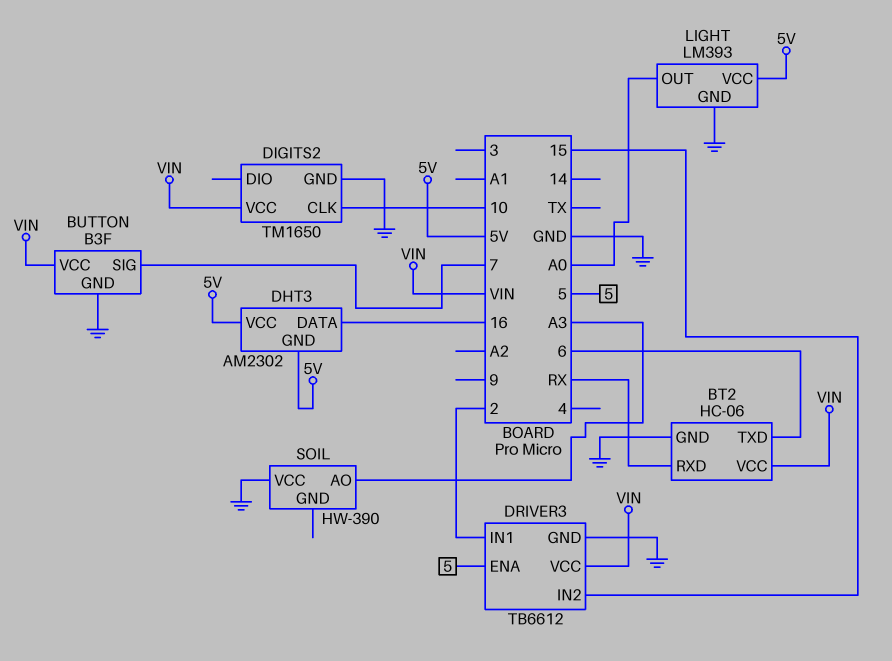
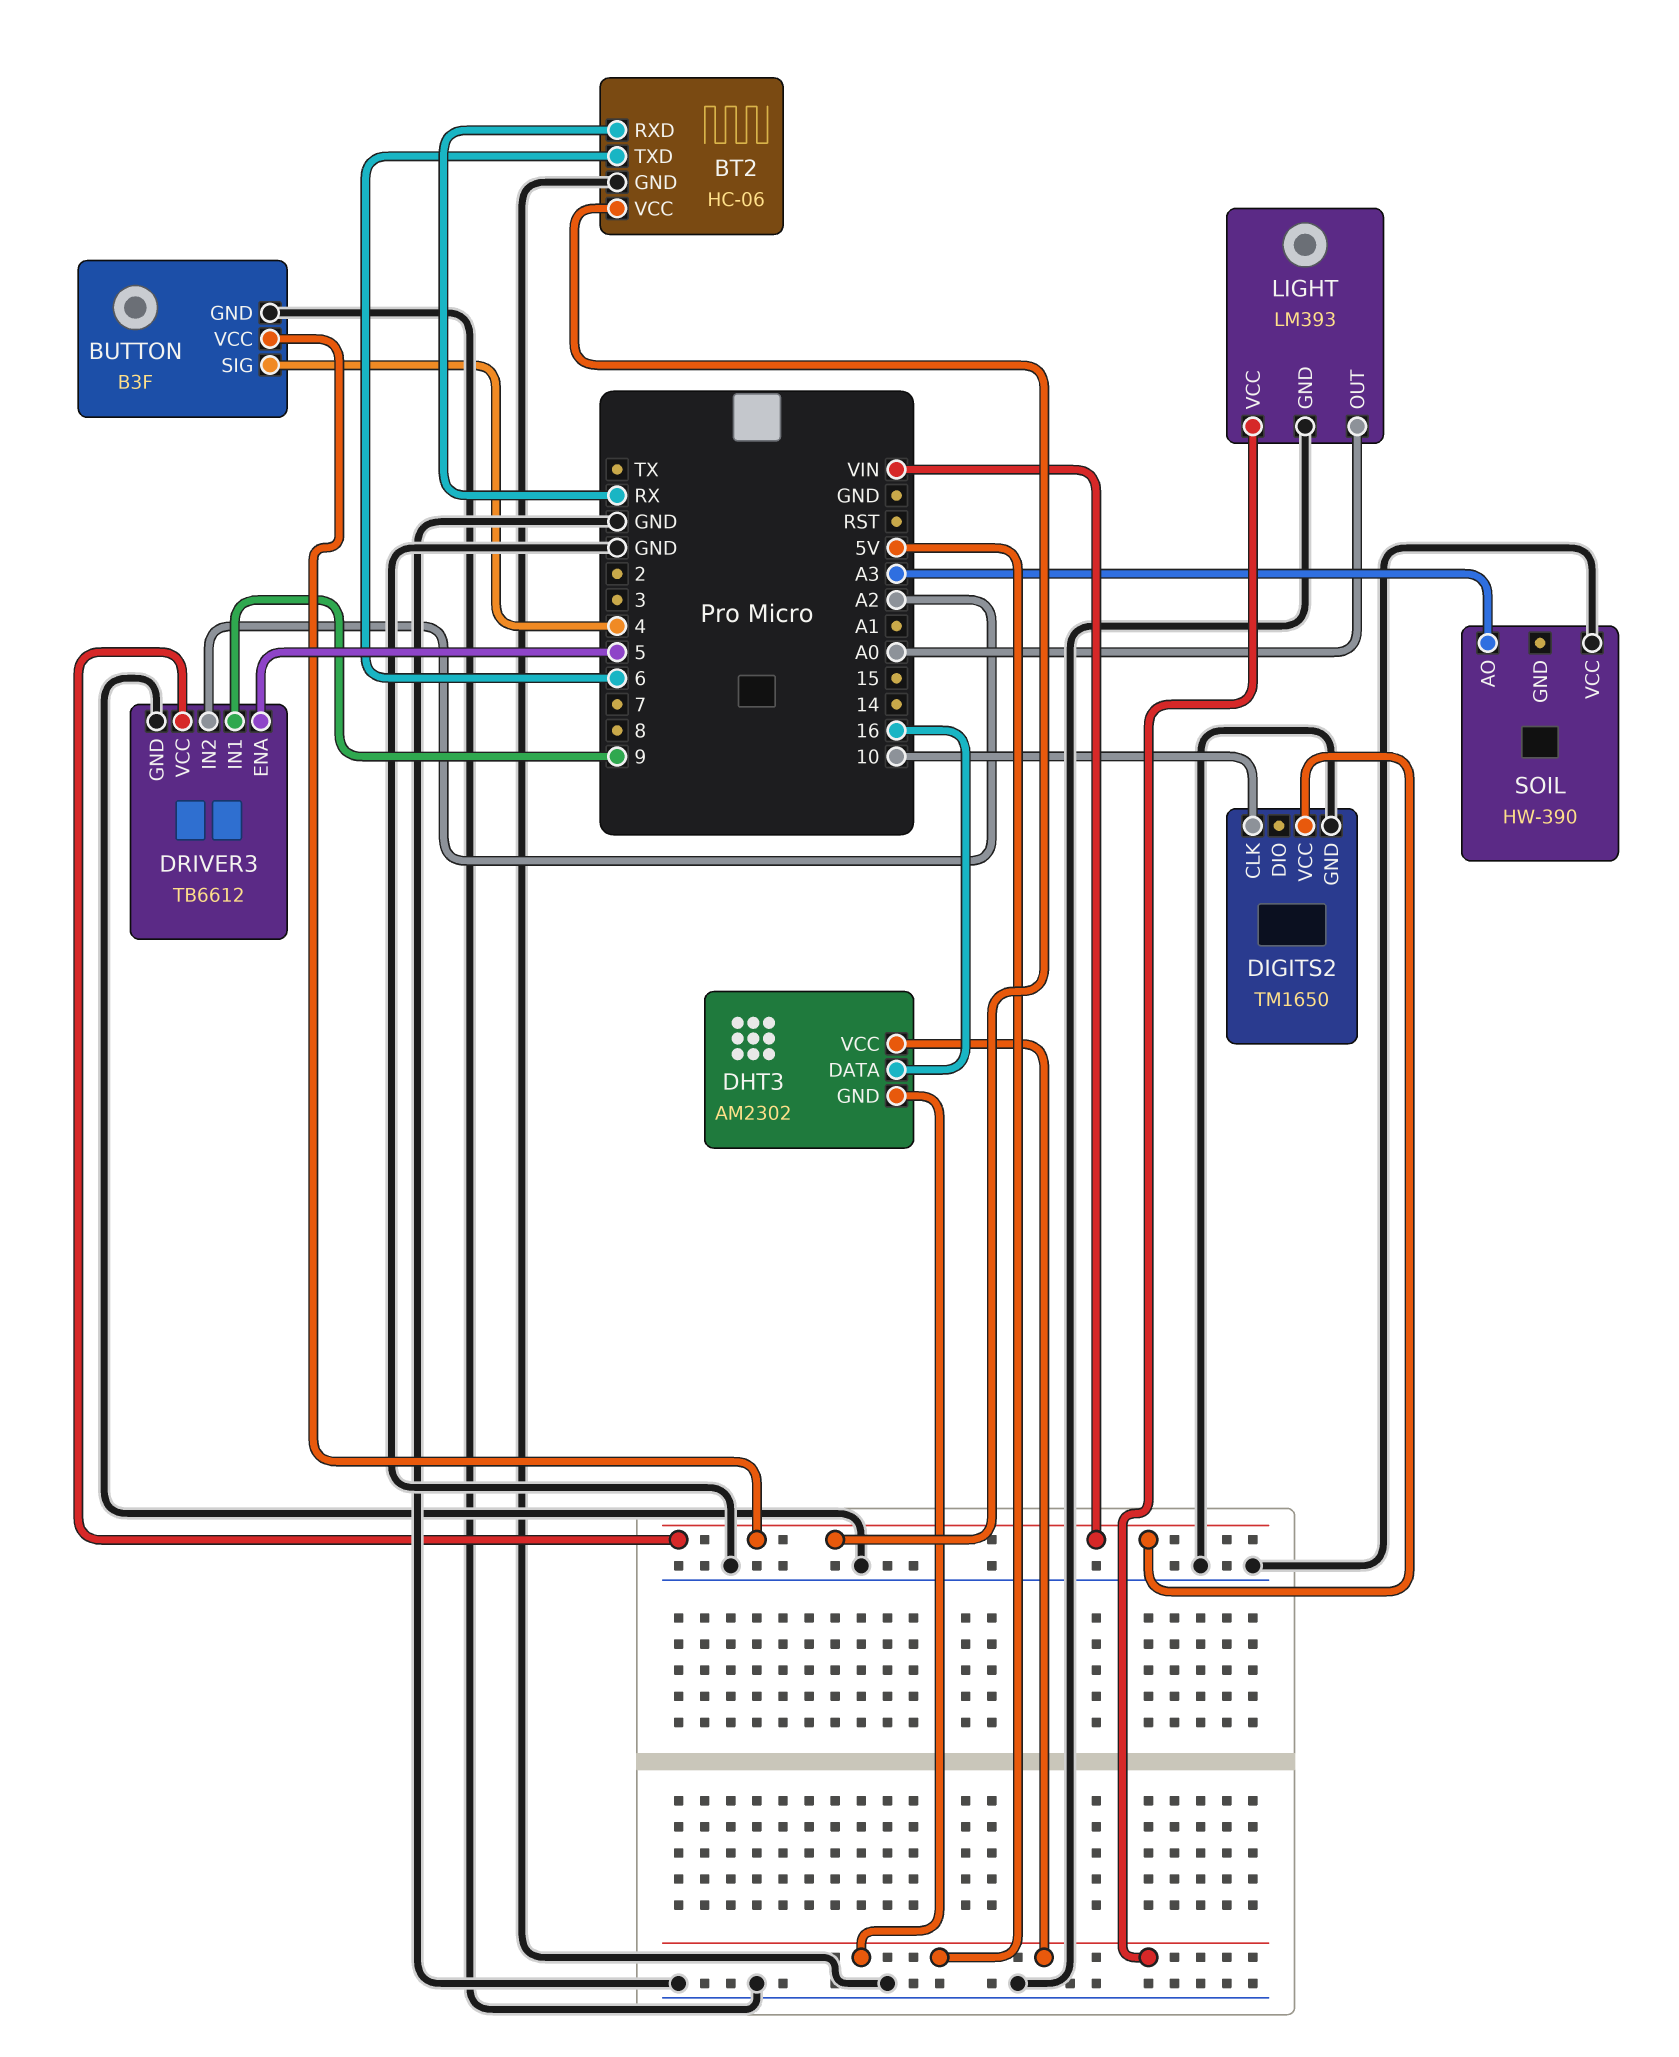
BUTTON pin SIG: 7 -> 4
DRIVER3 pin IN1: 2 -> 9
DRIVER3 pin IN2: 15 -> A2

